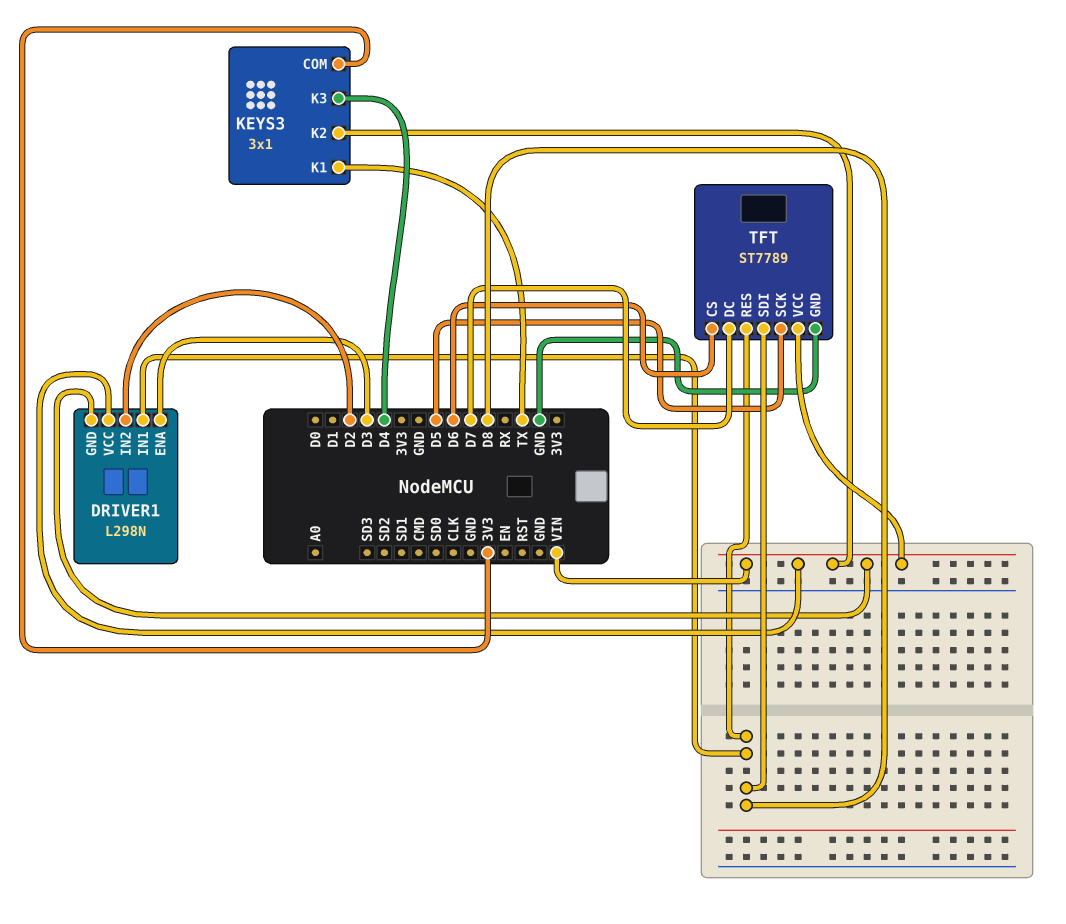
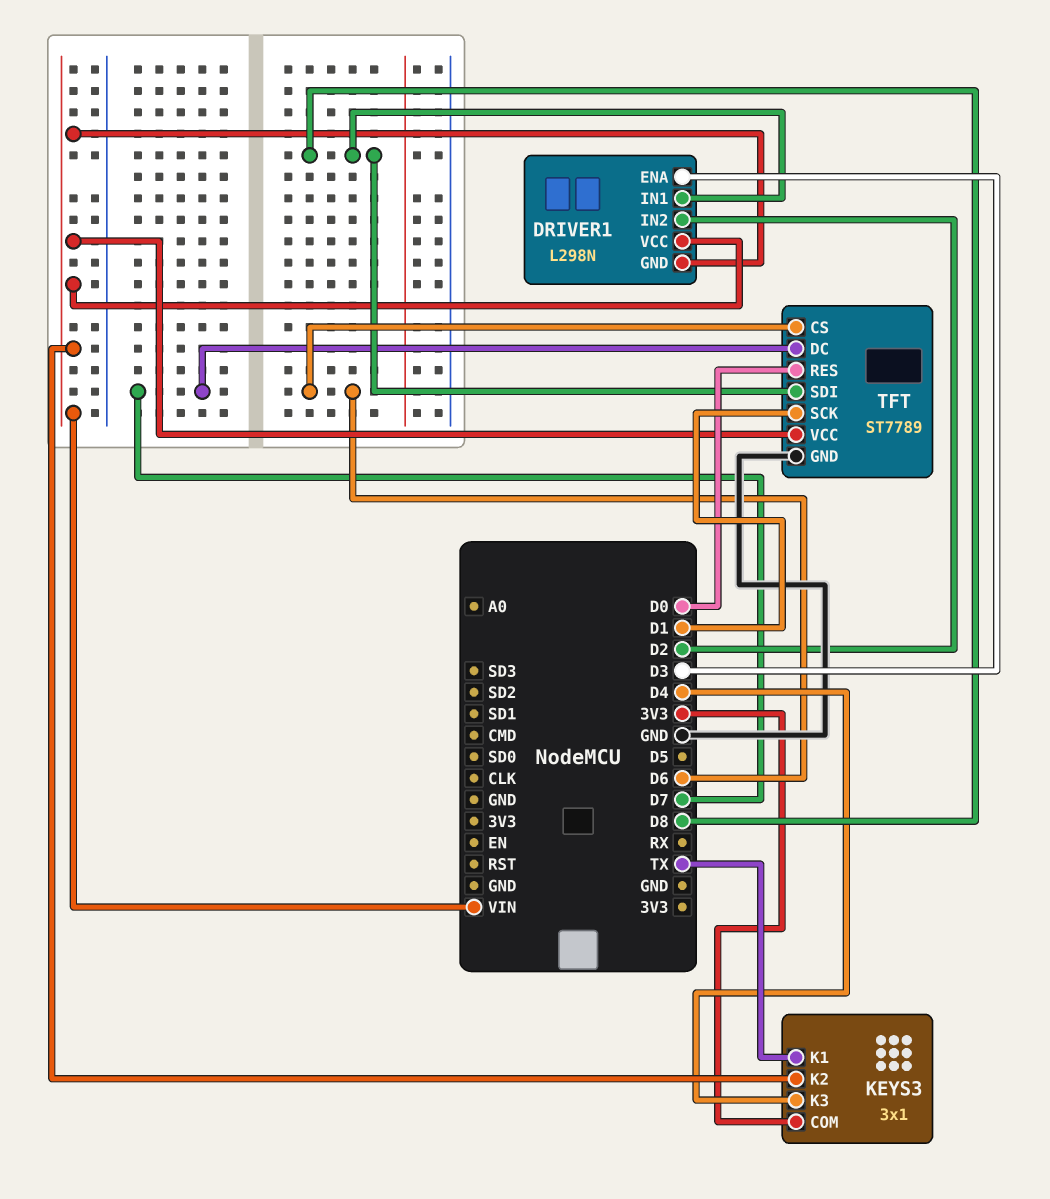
TFT pin RES: D8 -> D0
TFT pin SCK: D5 -> D1

